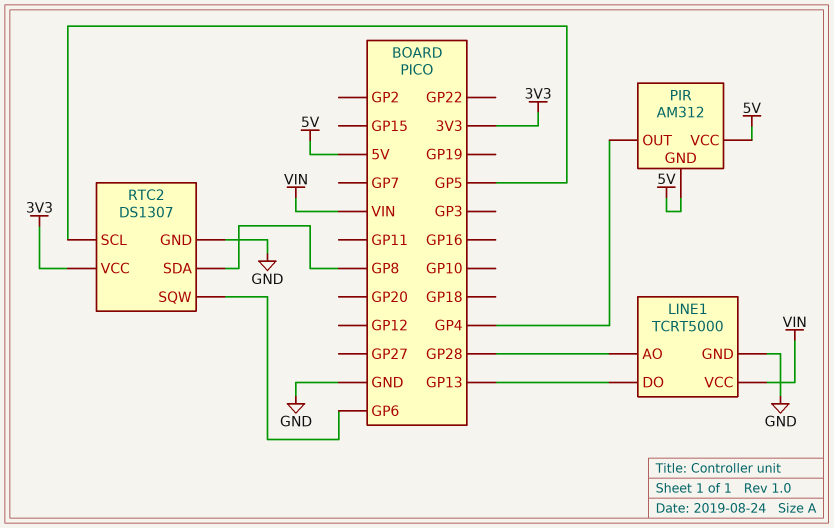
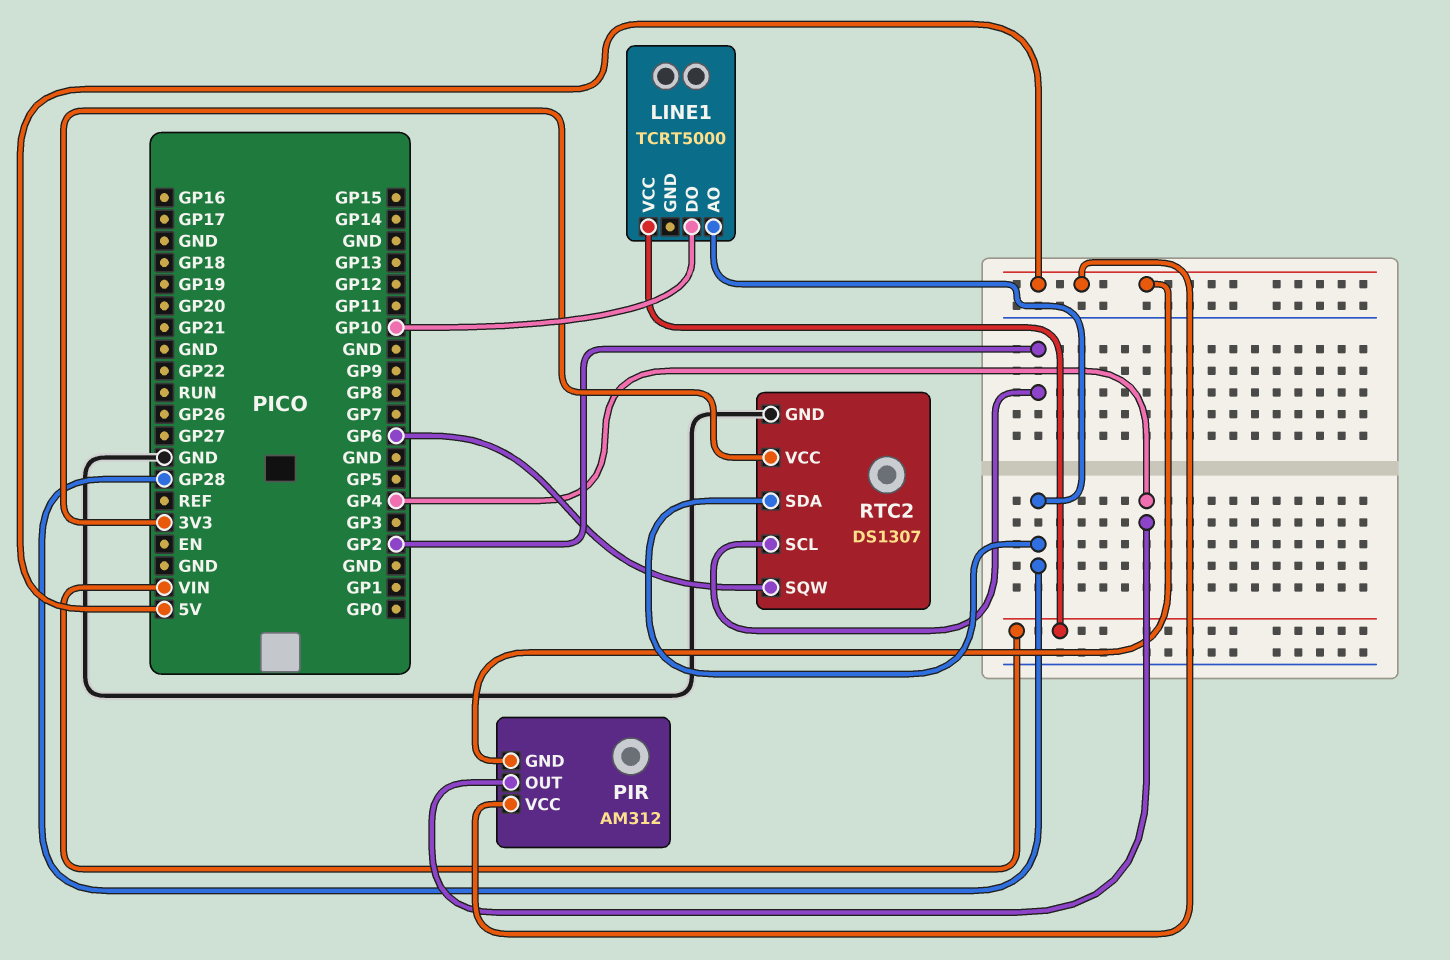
LINE1 pin DO: GP13 -> GP10
LINE1 pin GND: GND -> none
RTC2 pin SCL: GP5 -> GP2
RTC2 pin SDA: GP8 -> GP28

